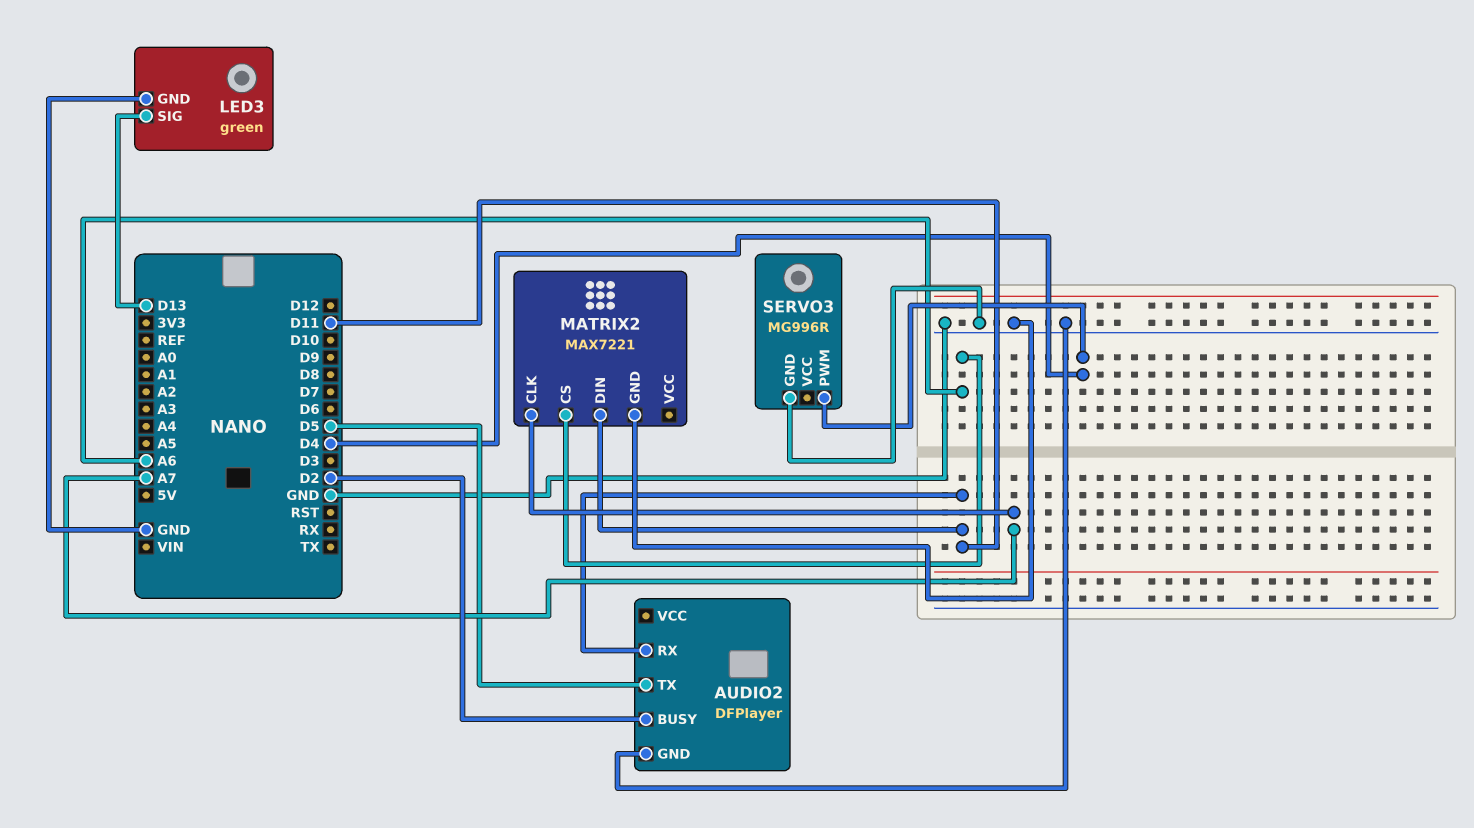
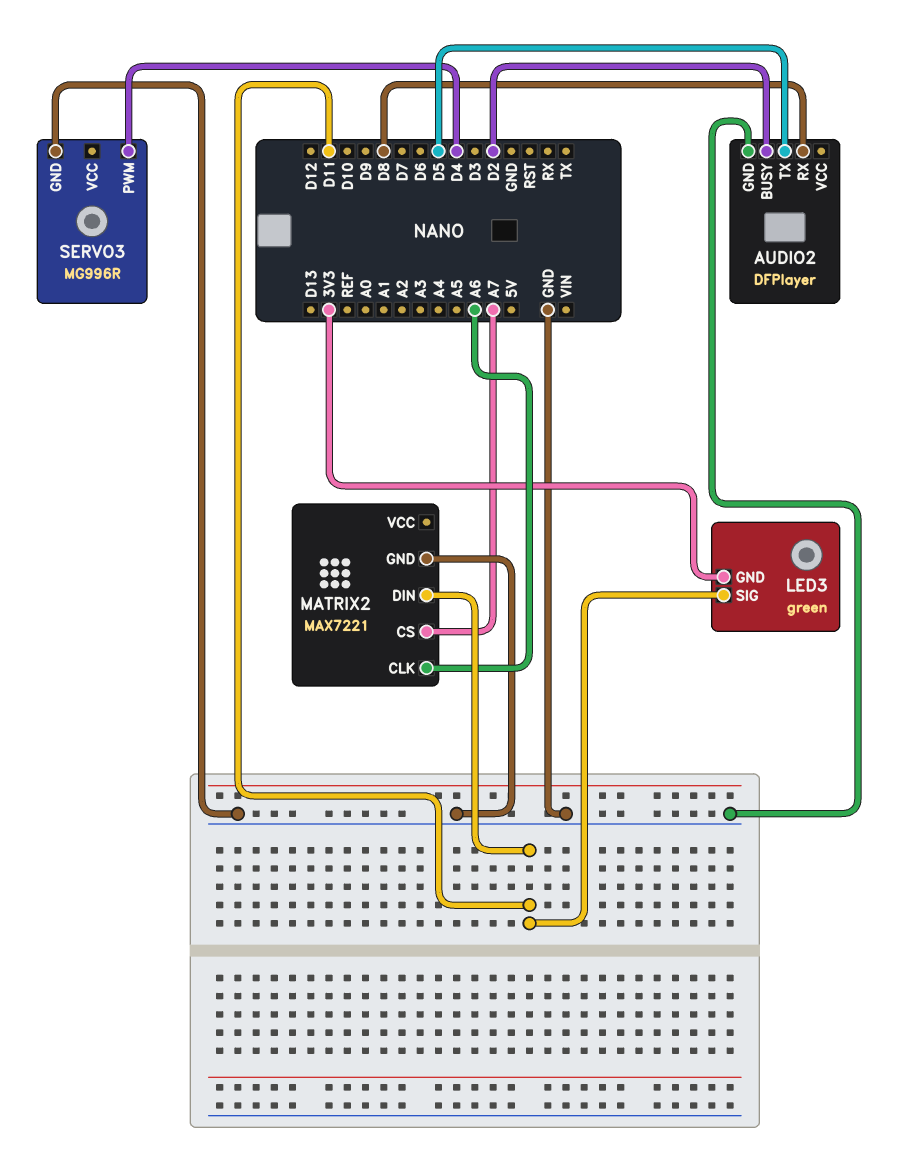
AUDIO2 pin RX: D11 -> D8
LED3 pin GND: GND -> 3V3
LED3 pin SIG: D13 -> D11
MATRIX2 pin CLK: A7 -> A6
MATRIX2 pin CS: A6 -> A7

